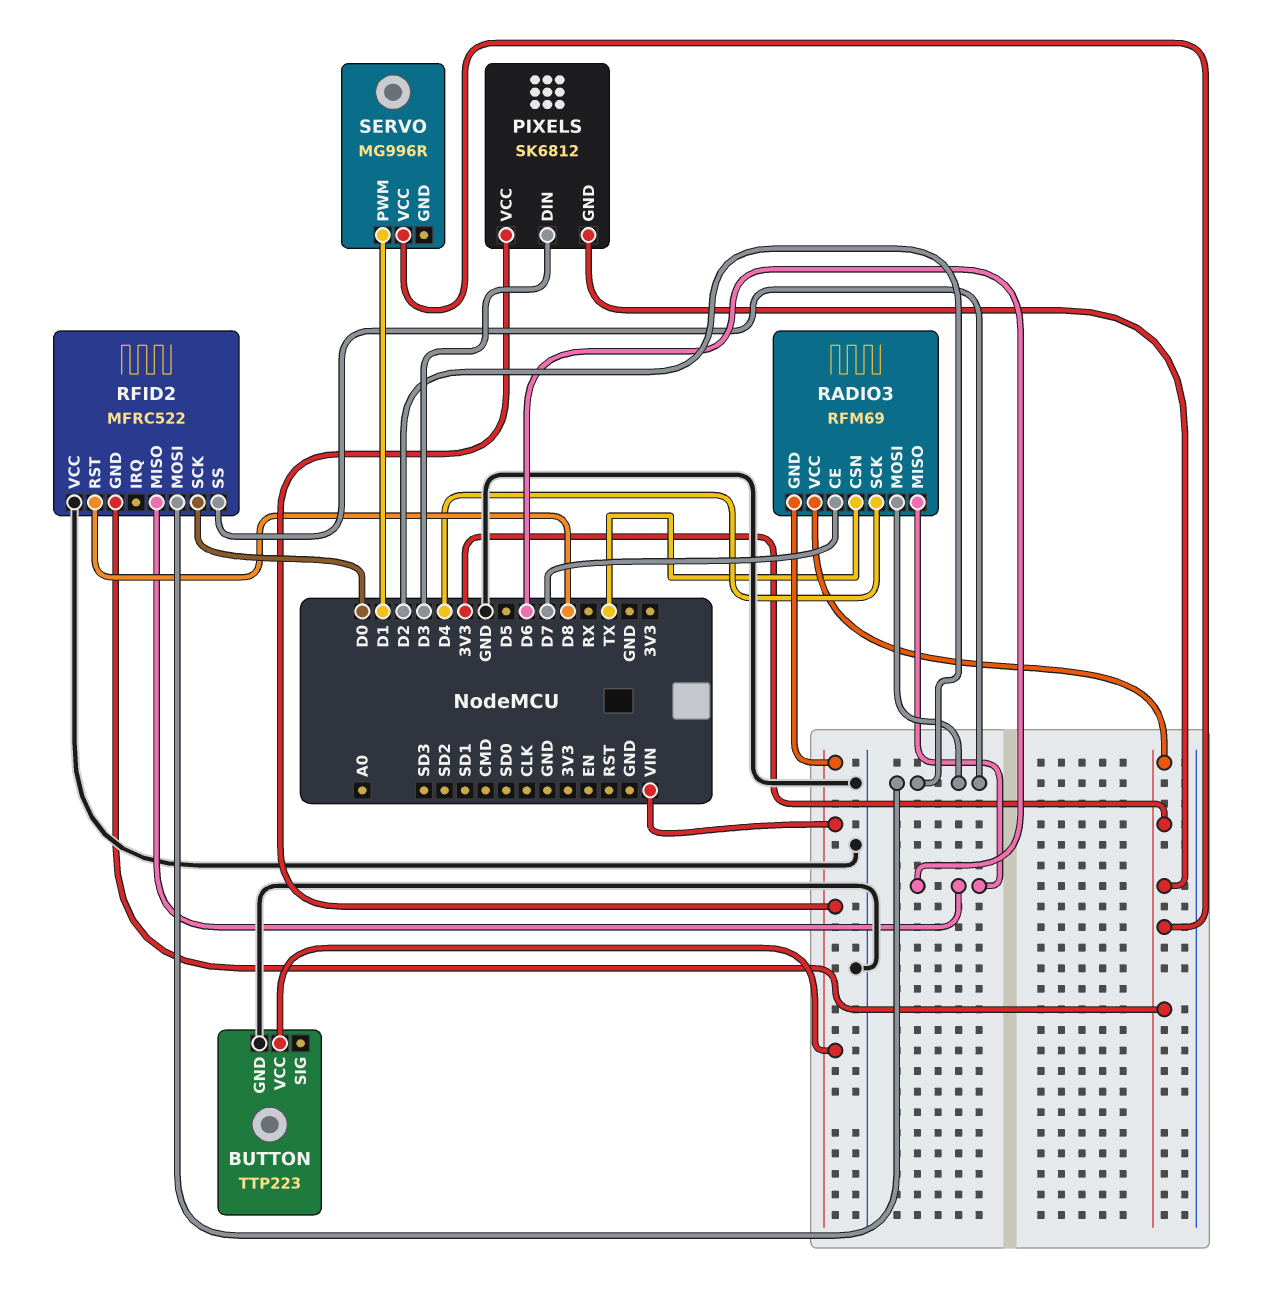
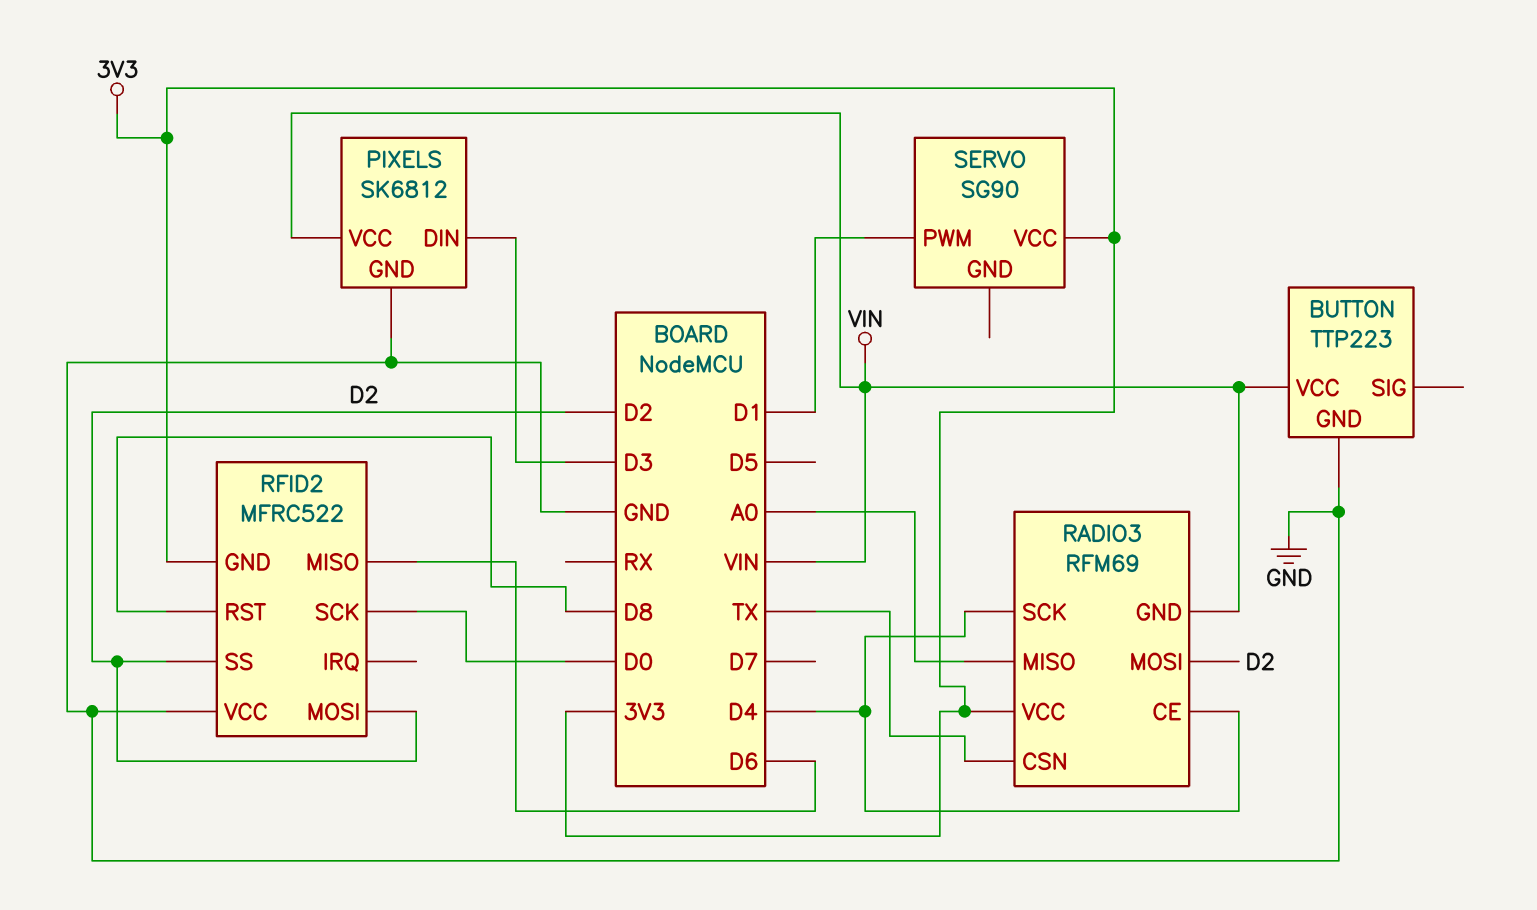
PIXELS pin GND: 3V3 -> GND
RADIO3 pin CE: D7 -> D4
RADIO3 pin MISO: D6 -> A0
SERVO: MG996R -> SG90

